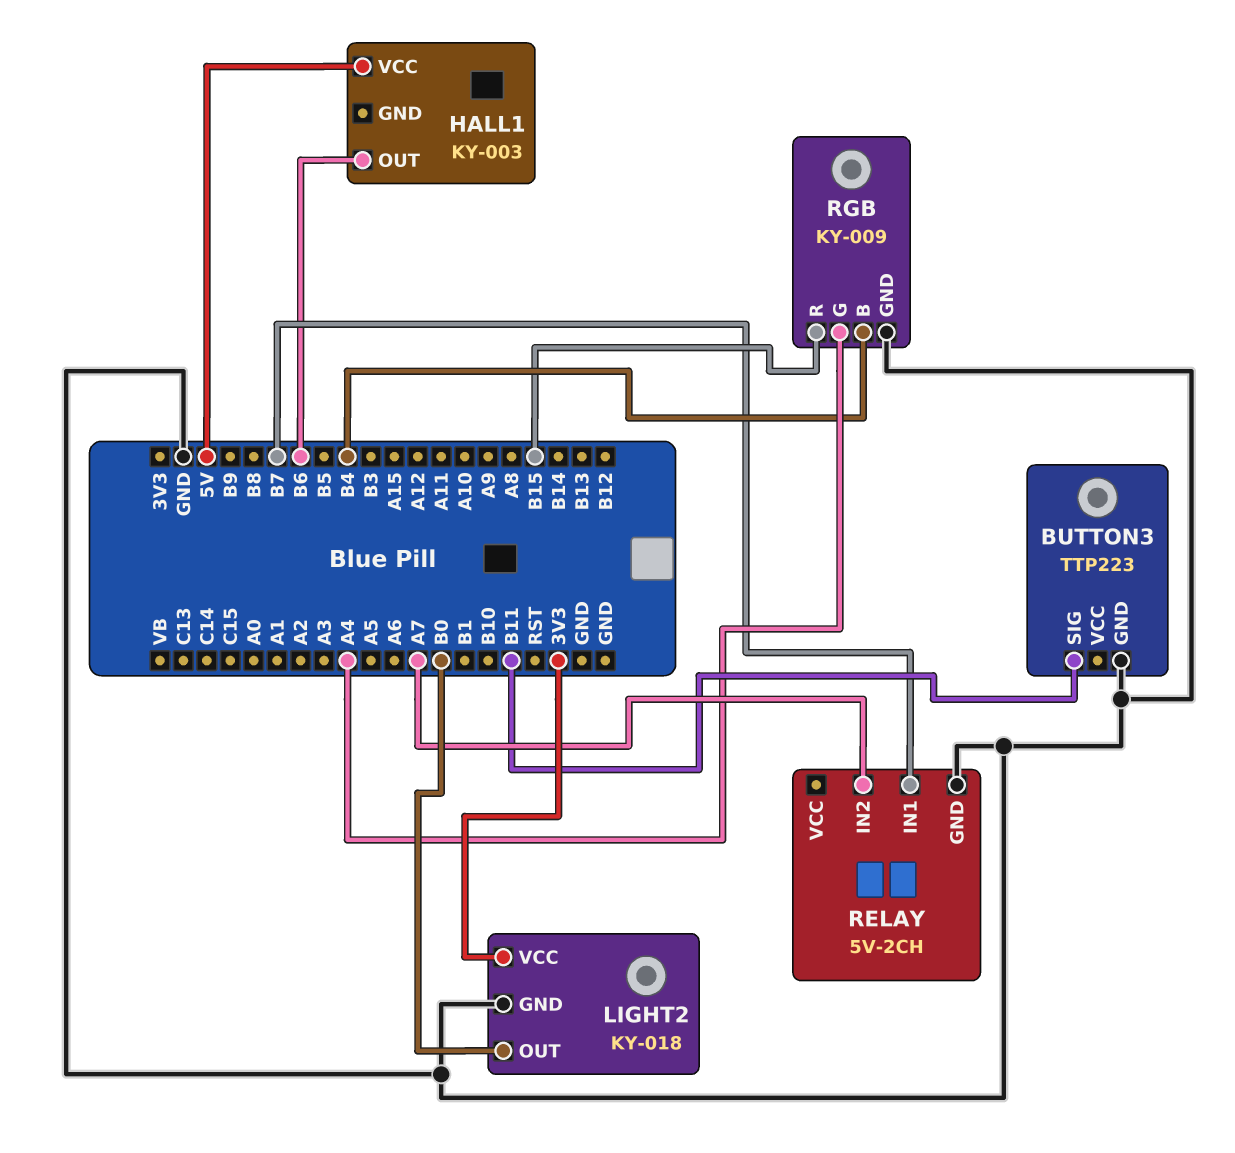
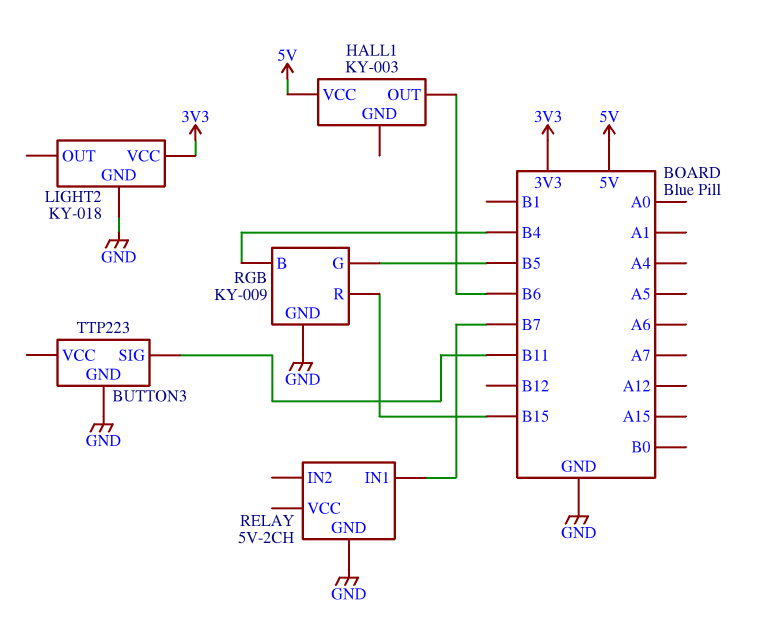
LIGHT2 pin OUT: B0 -> none
RELAY pin IN2: A7 -> none
RGB pin G: A4 -> B5

